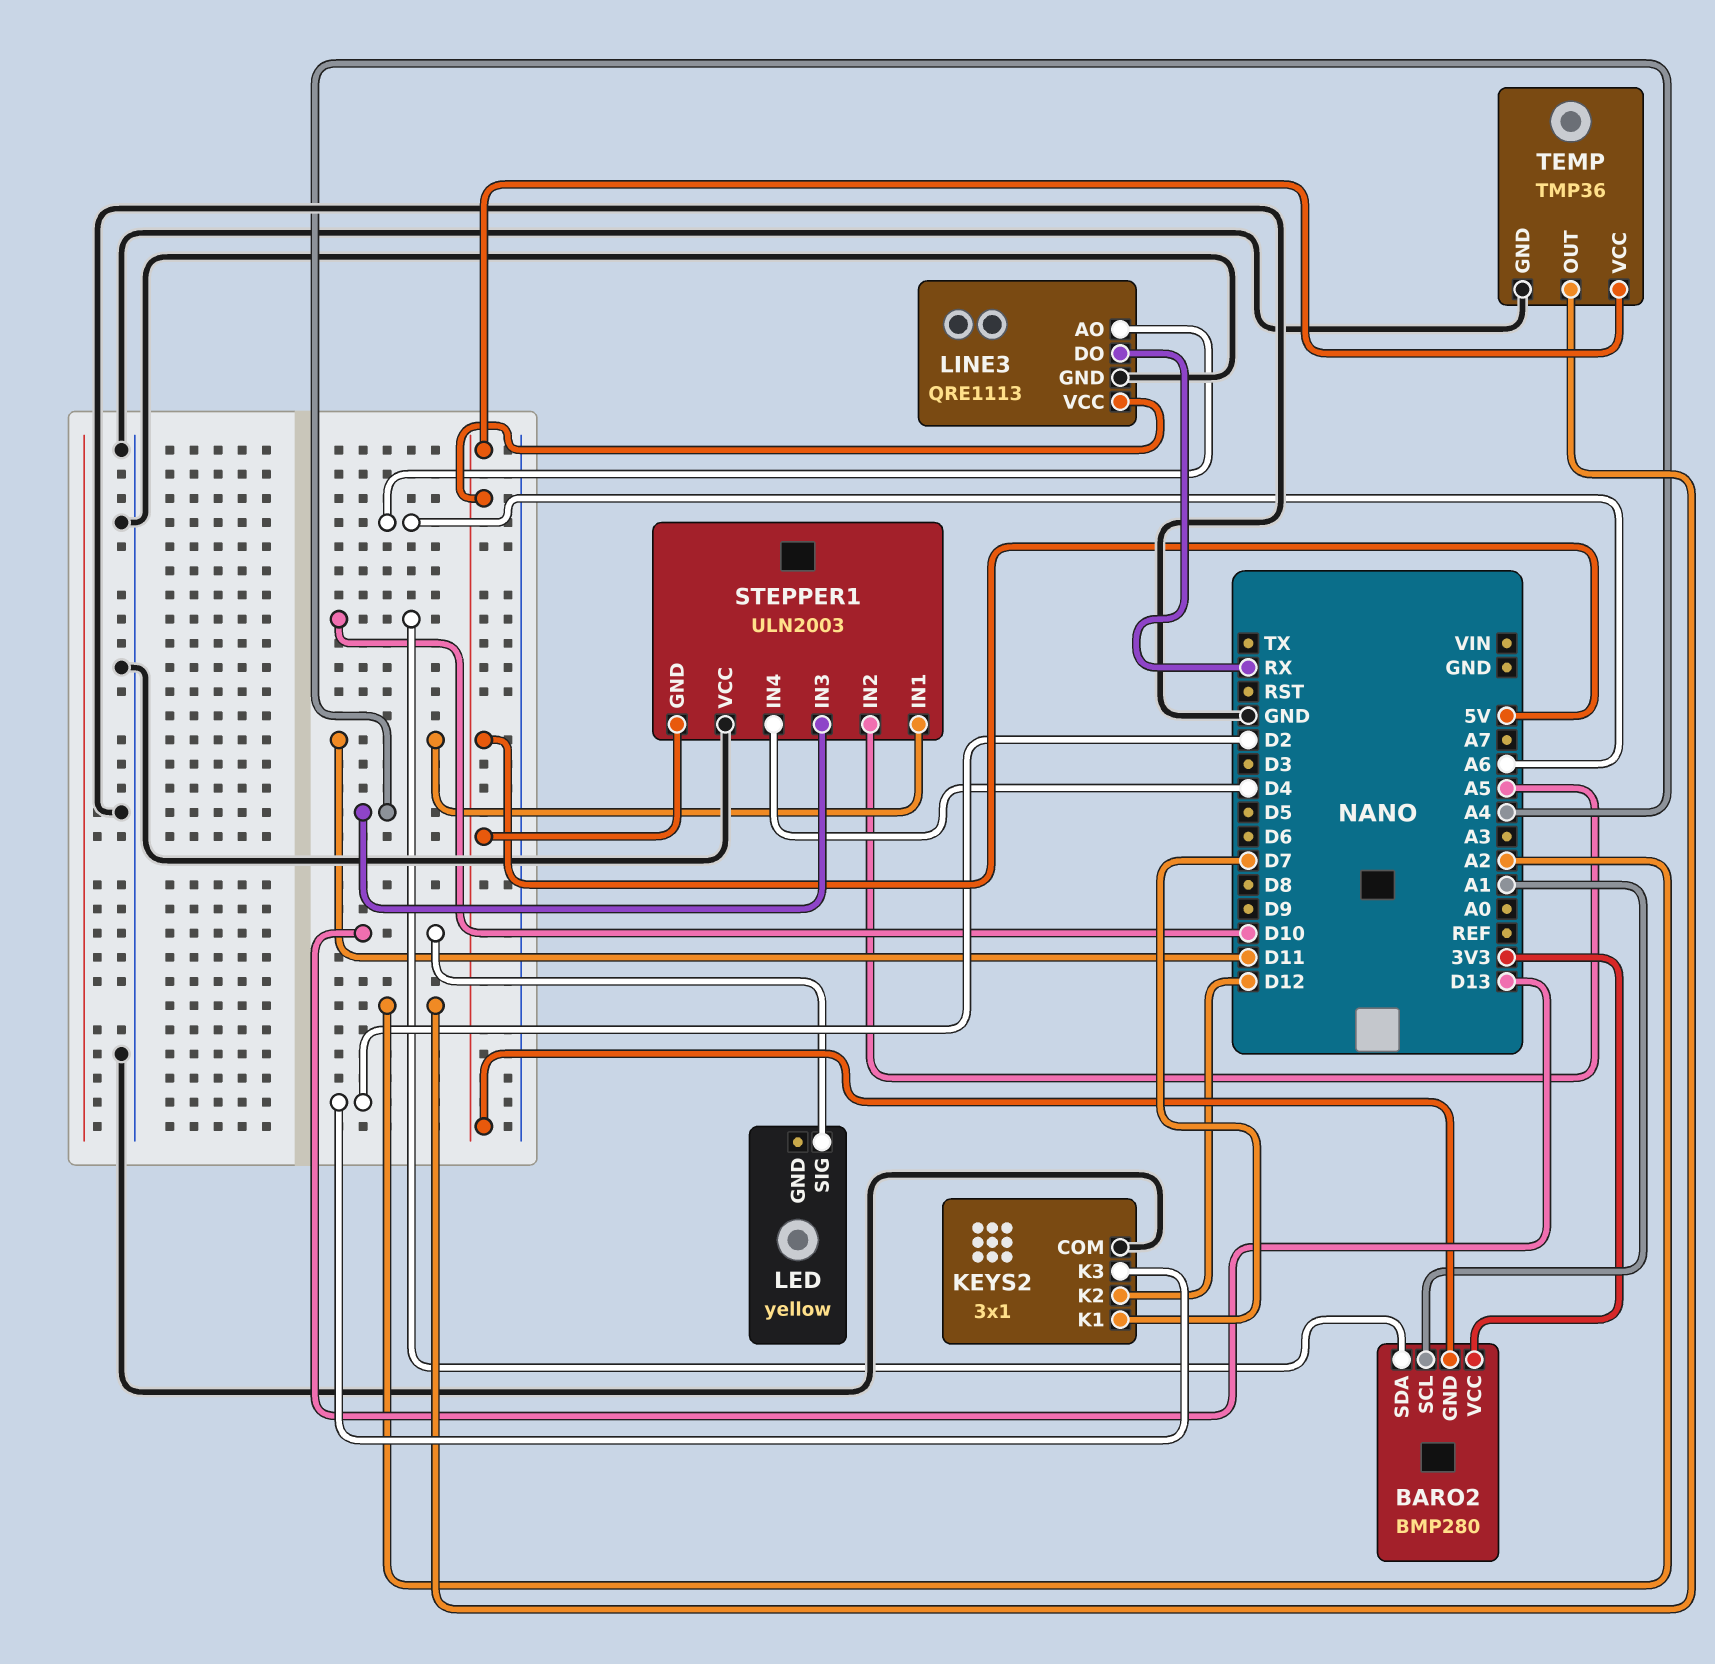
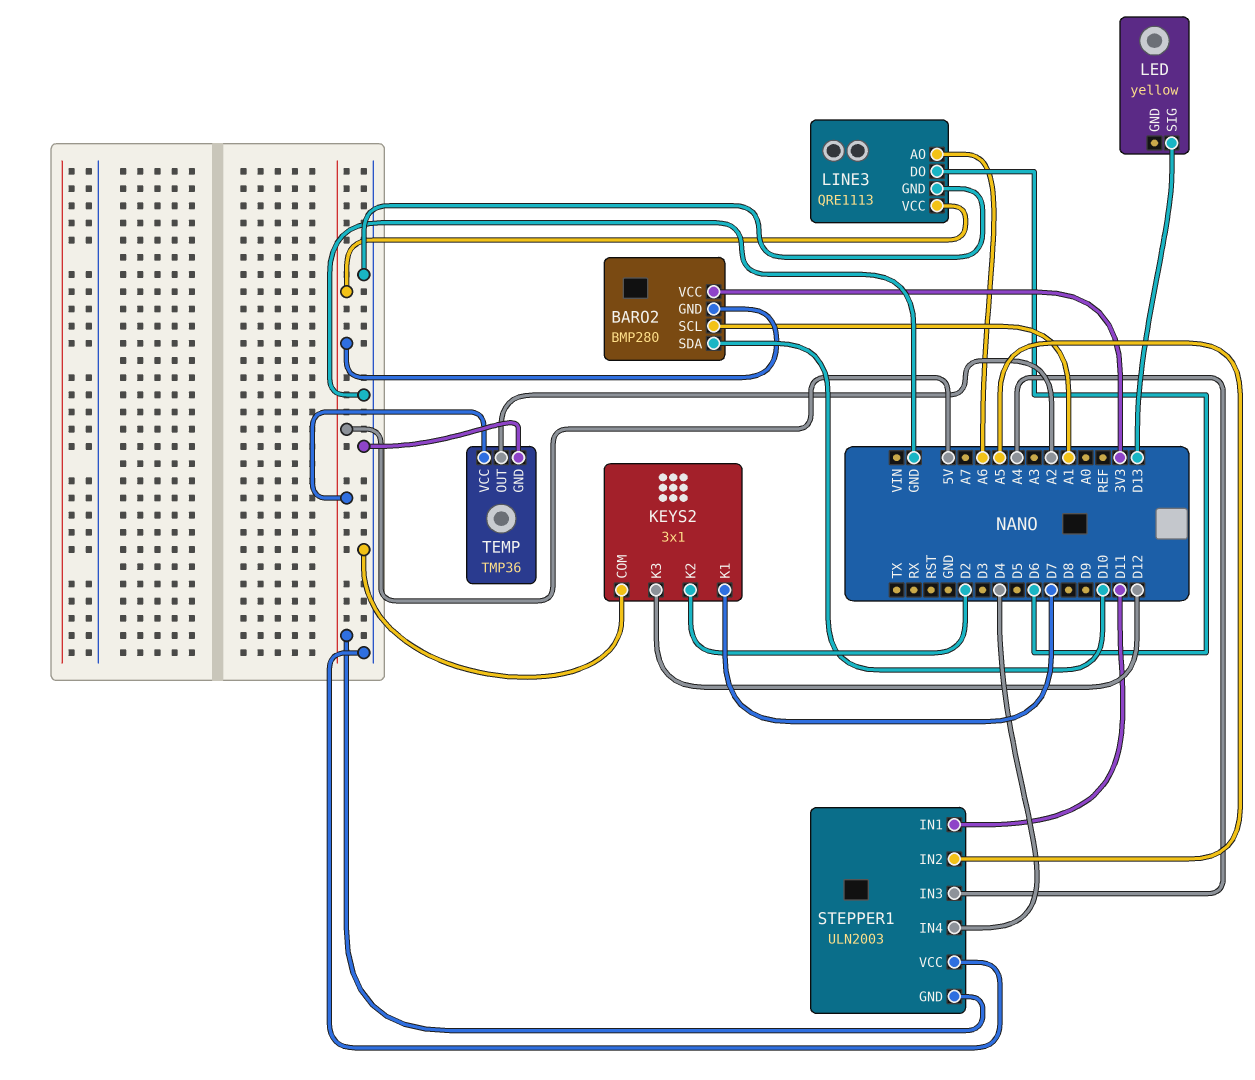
KEYS2 pin K2: D12 -> D2
KEYS2 pin K3: D2 -> D12
LINE3 pin DO: RX -> D6

